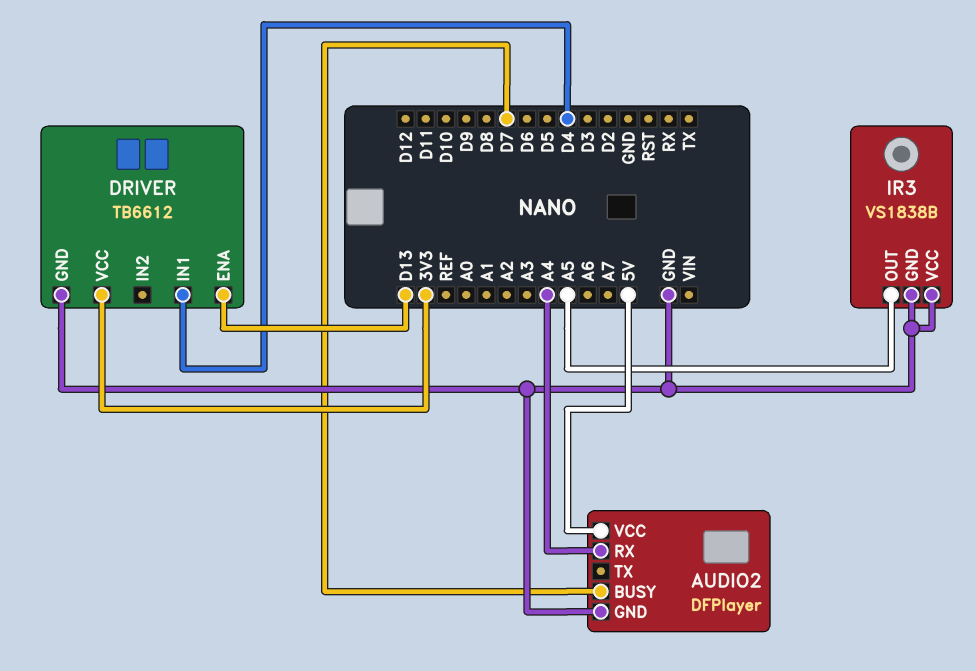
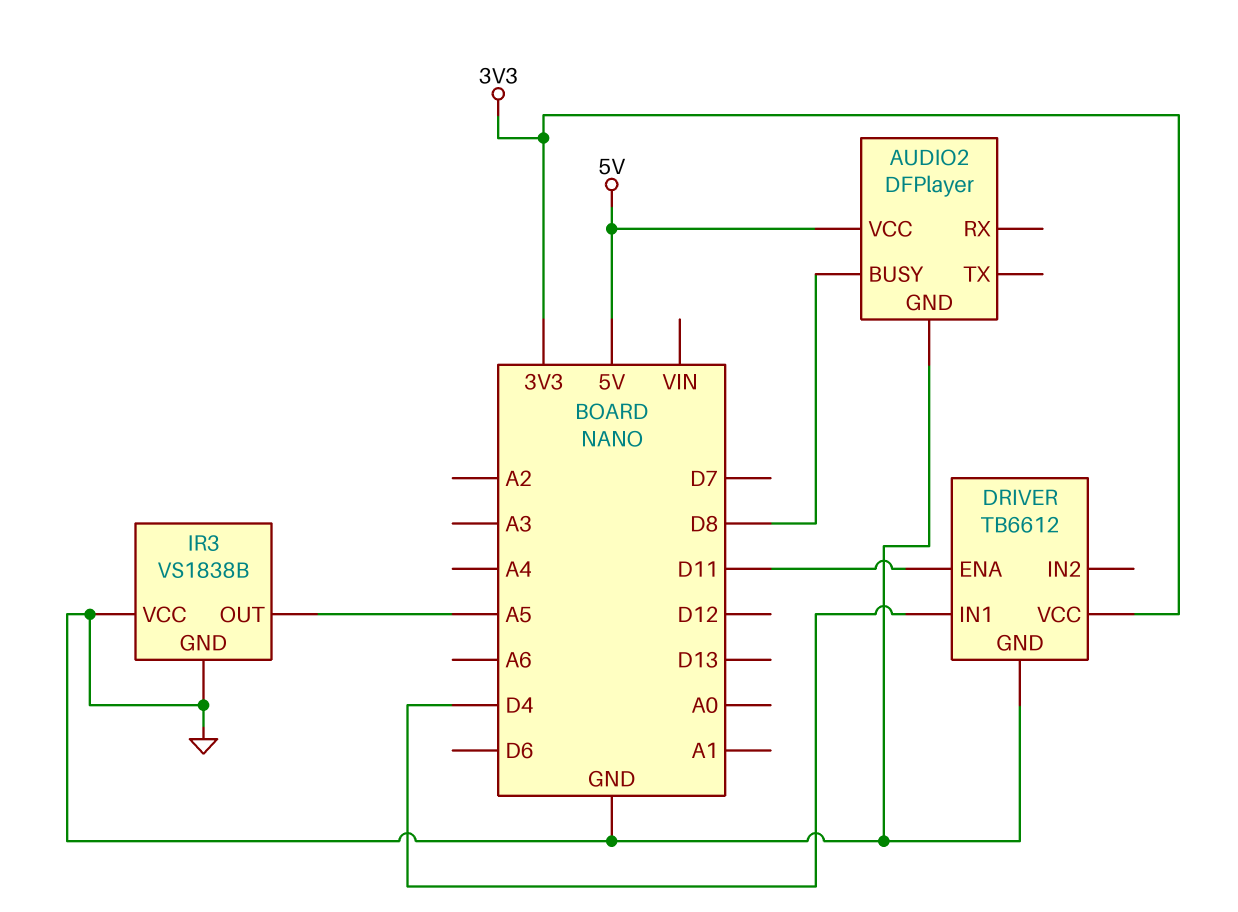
AUDIO2 pin BUSY: D7 -> D8
AUDIO2 pin RX: A4 -> none
DRIVER pin ENA: D13 -> D11

